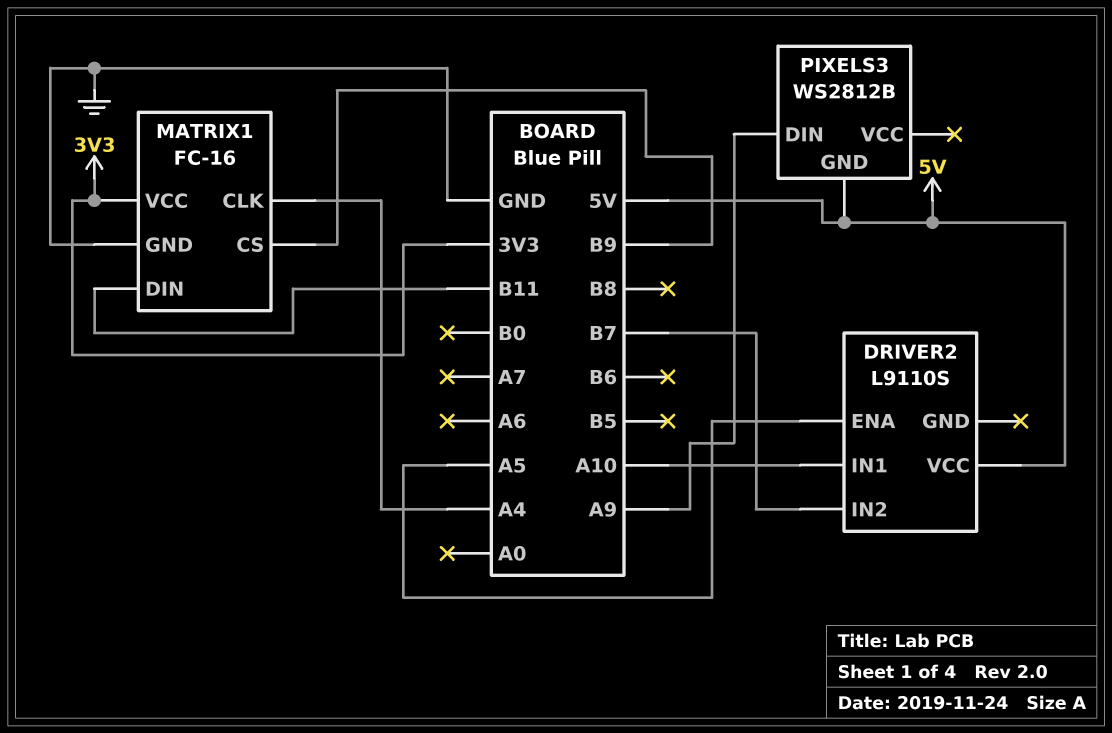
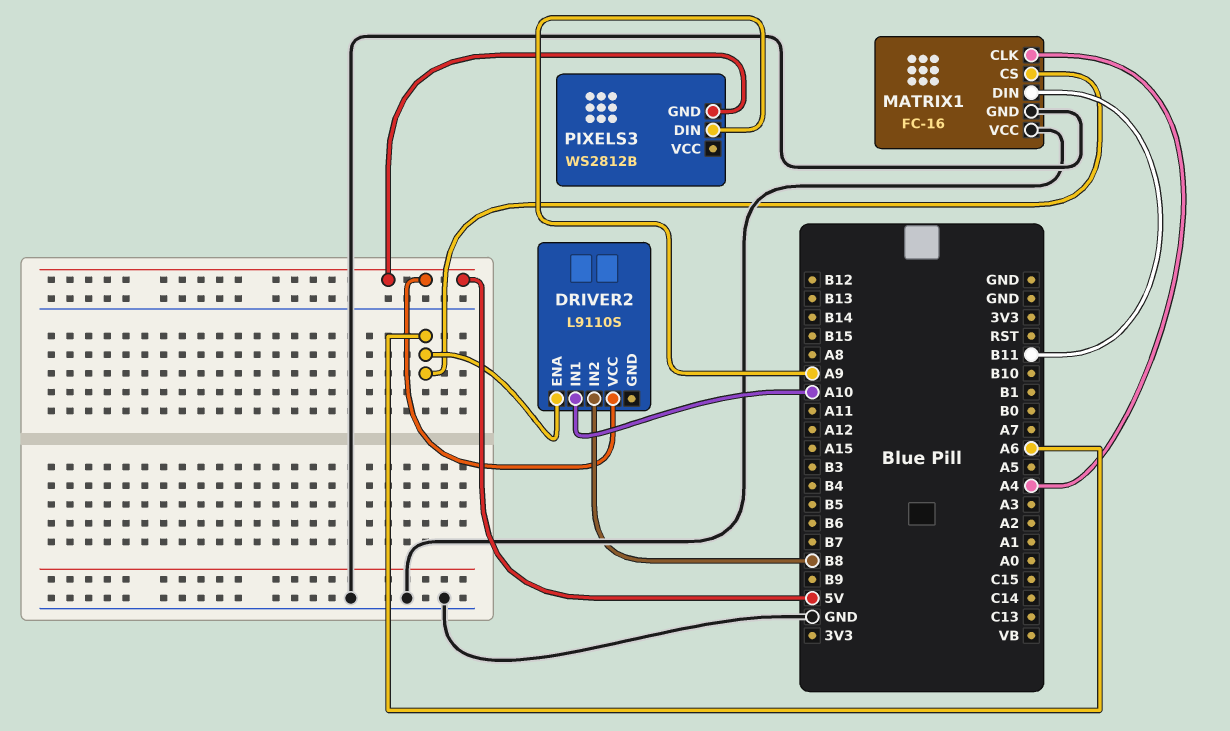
DRIVER2 pin ENA: A5 -> A6
DRIVER2 pin IN2: B7 -> B8
MATRIX1 pin CS: B9 -> A6
MATRIX1 pin VCC: 3V3 -> GND

